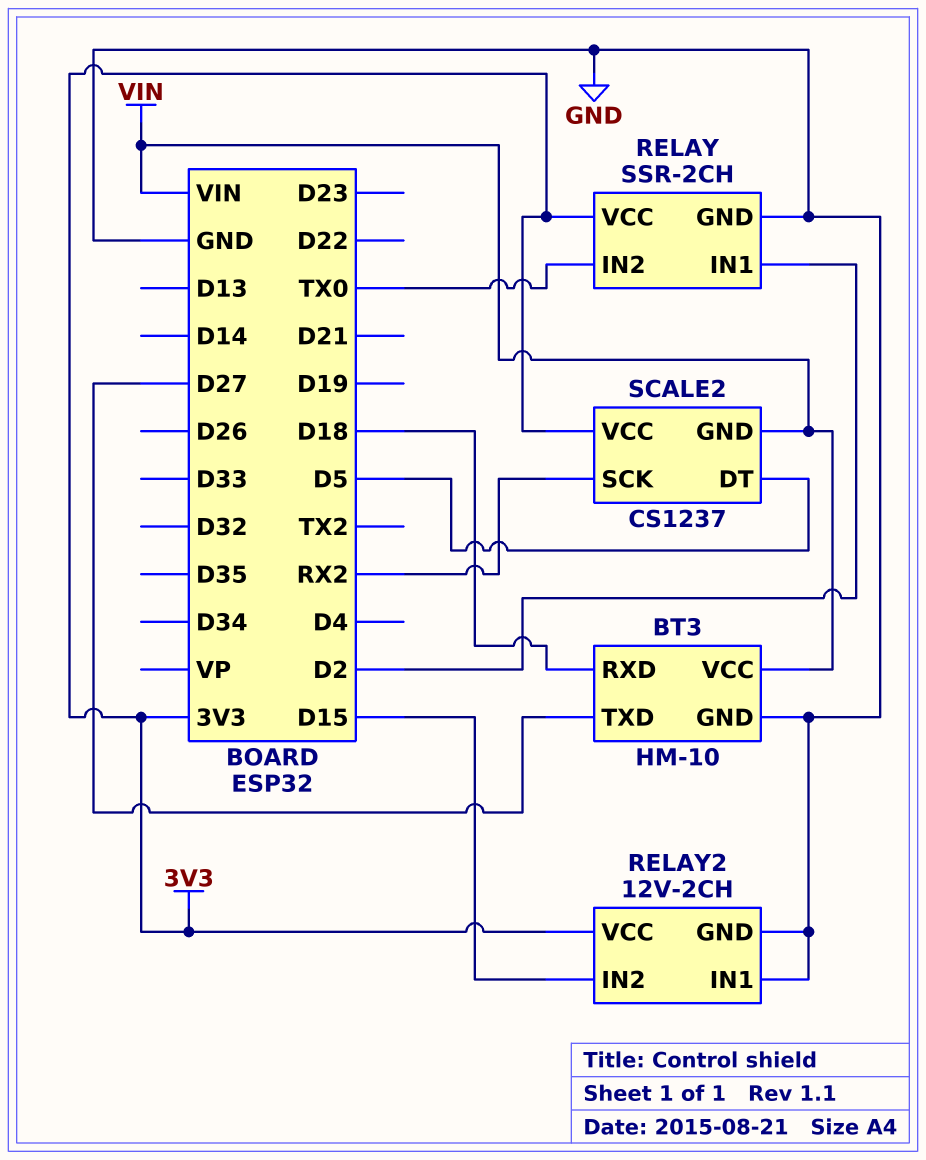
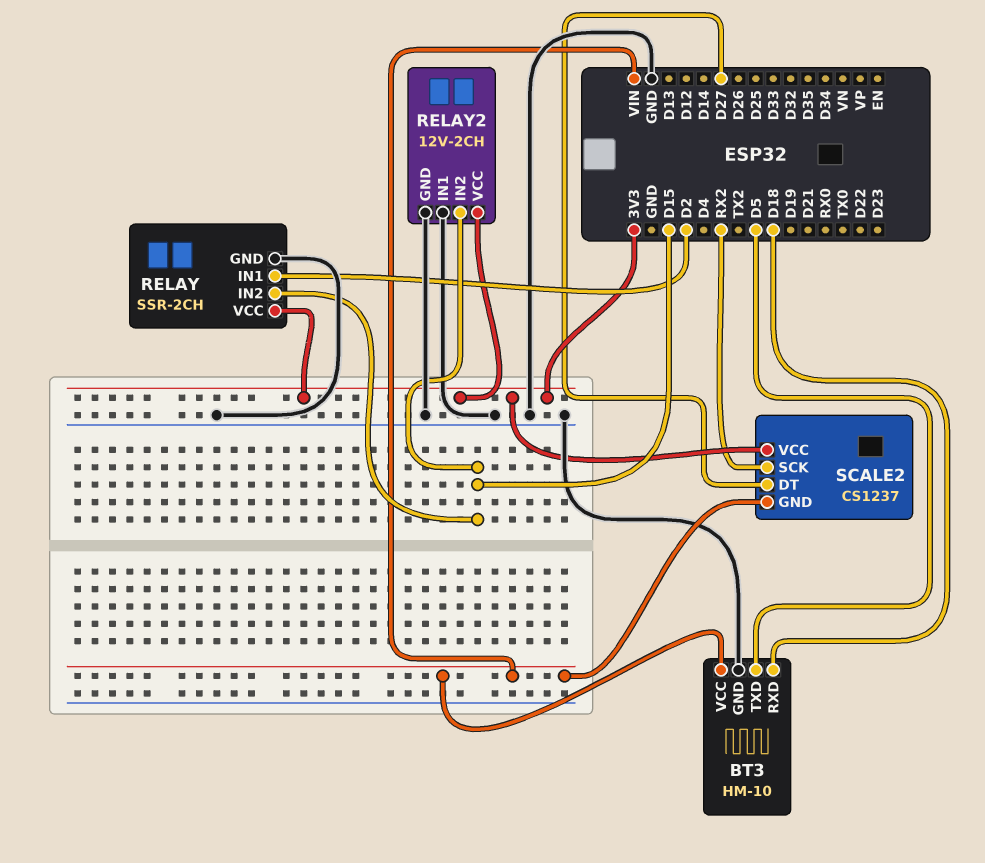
BT3 pin TXD: D27 -> D5
RELAY pin IN2: TX0 -> D15
SCALE2 pin DT: D5 -> D27

